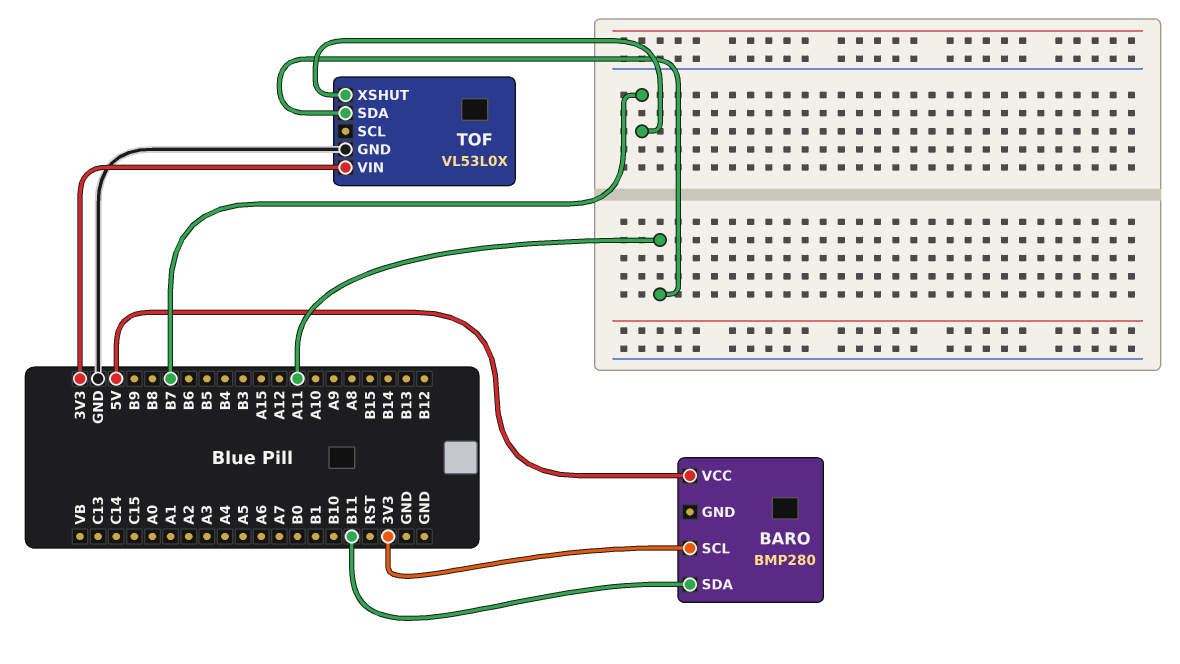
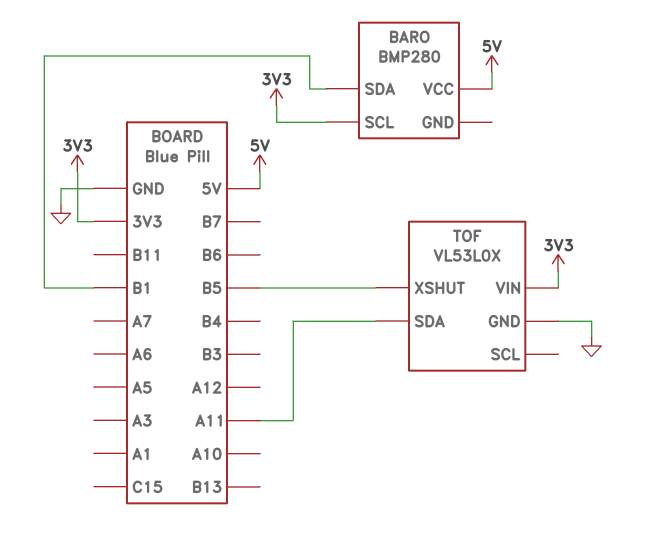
BARO pin SDA: B11 -> B1
TOF pin XSHUT: B7 -> B5

